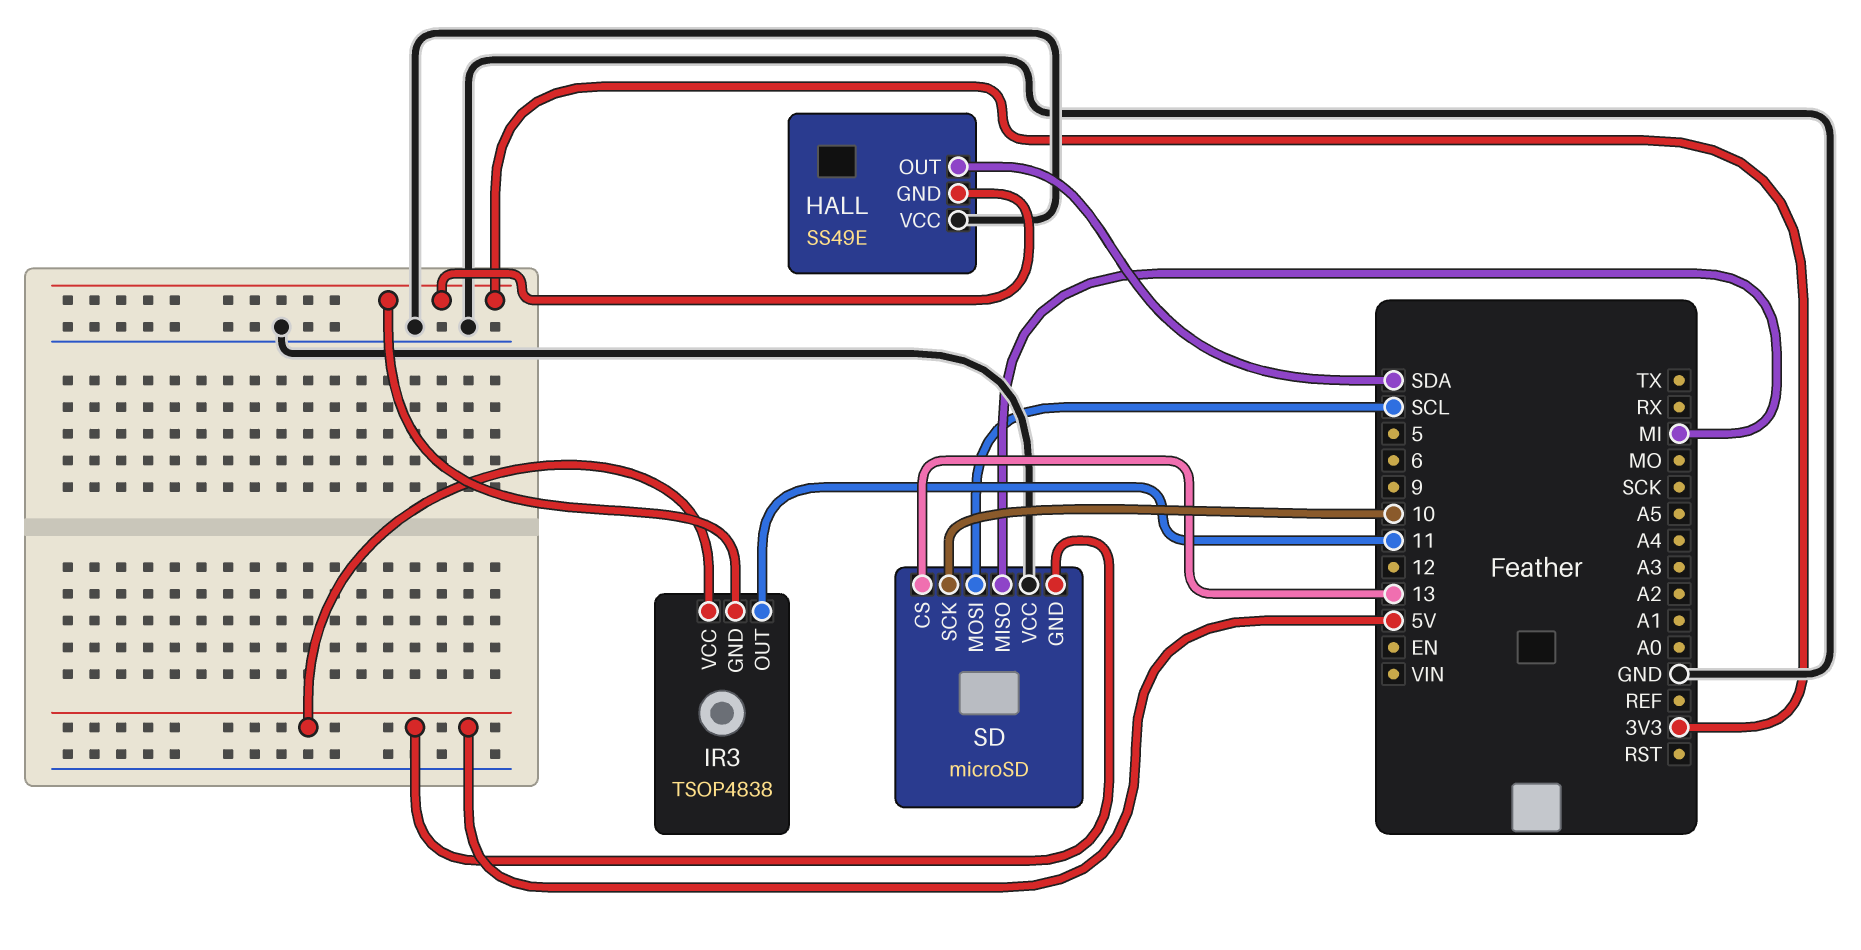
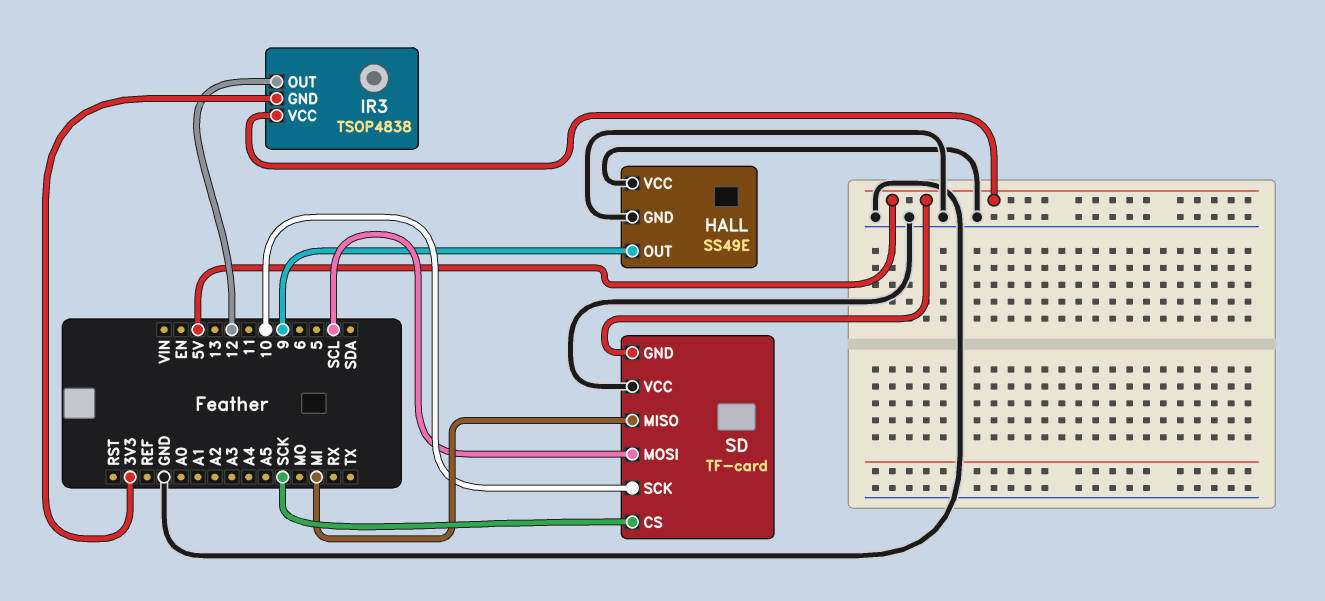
HALL pin GND: 3V3 -> GND
HALL pin OUT: SDA -> 9
IR3 pin OUT: 11 -> 12
SD: microSD -> TF-card
SD pin CS: 13 -> SCK

